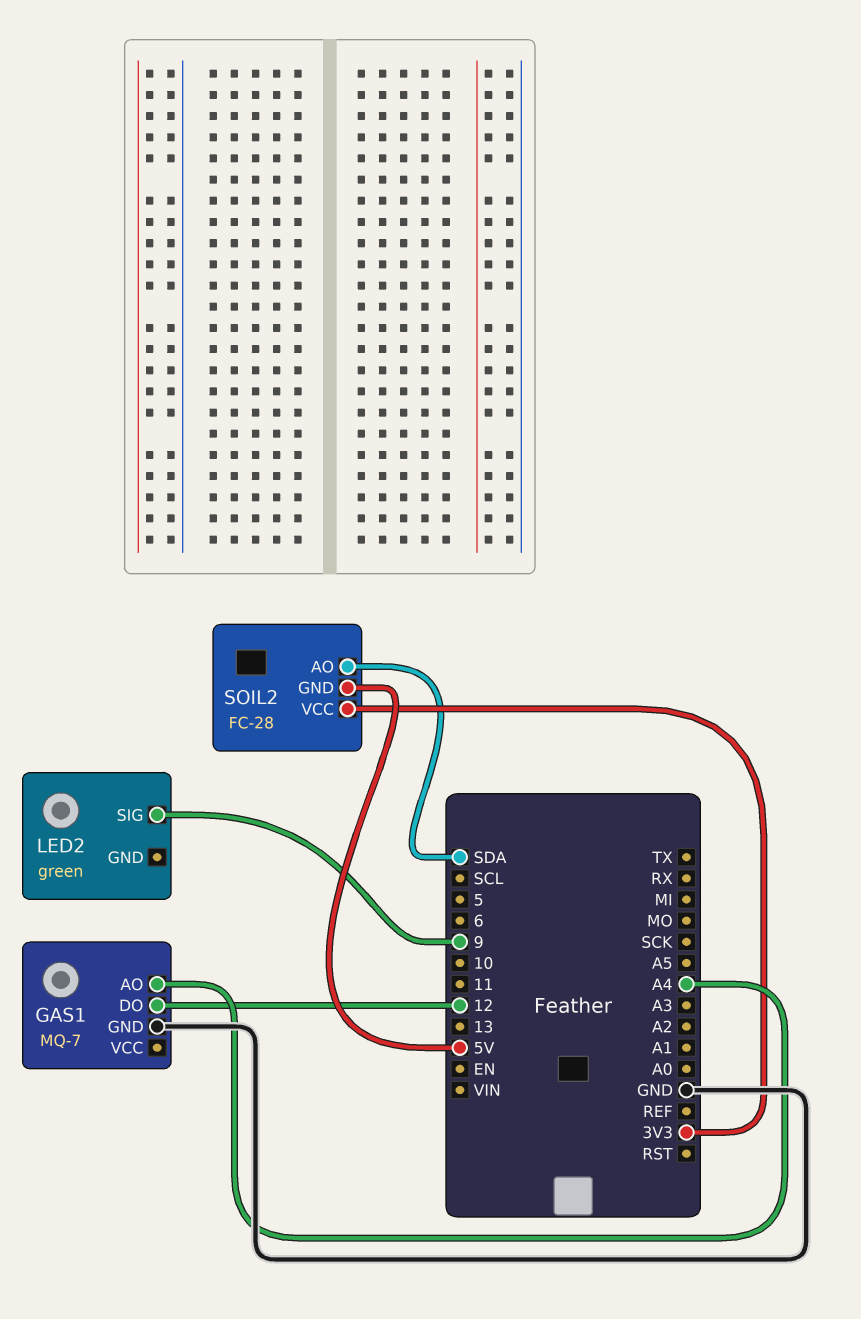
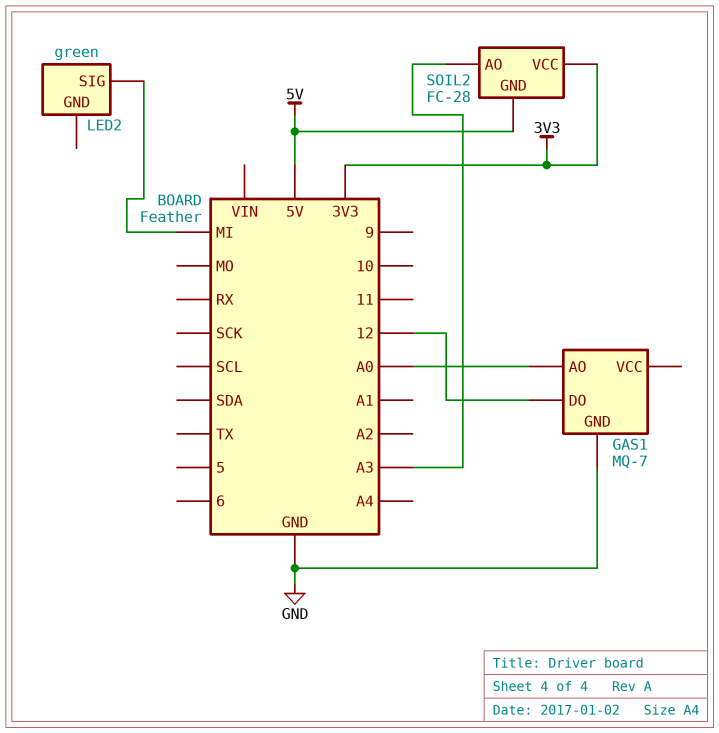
GAS1 pin AO: A4 -> A0
LED2 pin SIG: 9 -> MI
SOIL2 pin AO: SDA -> A3

